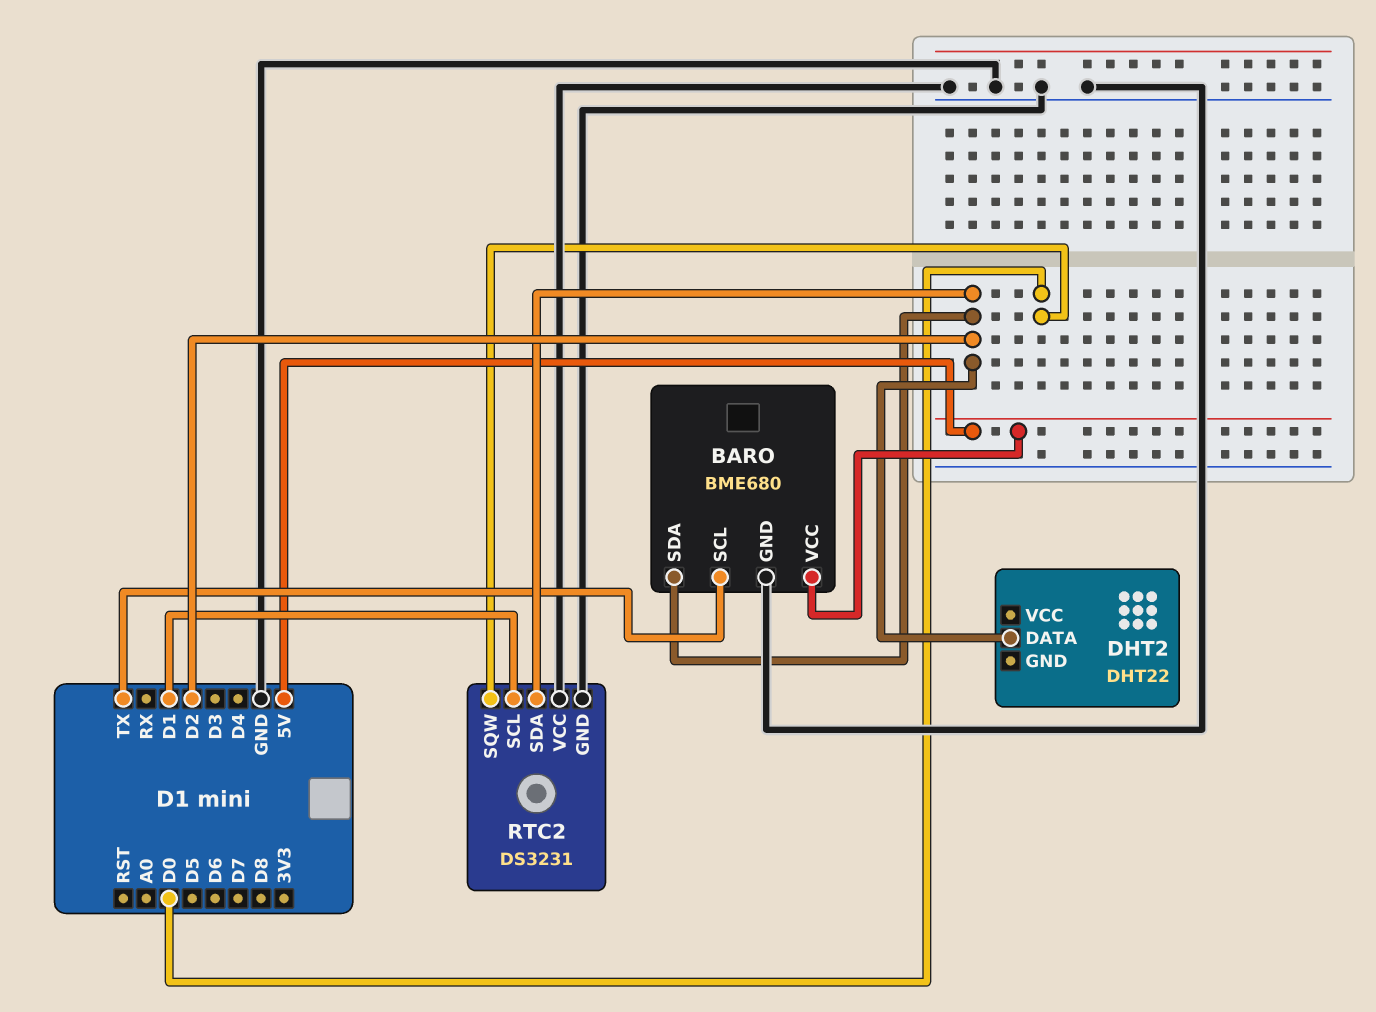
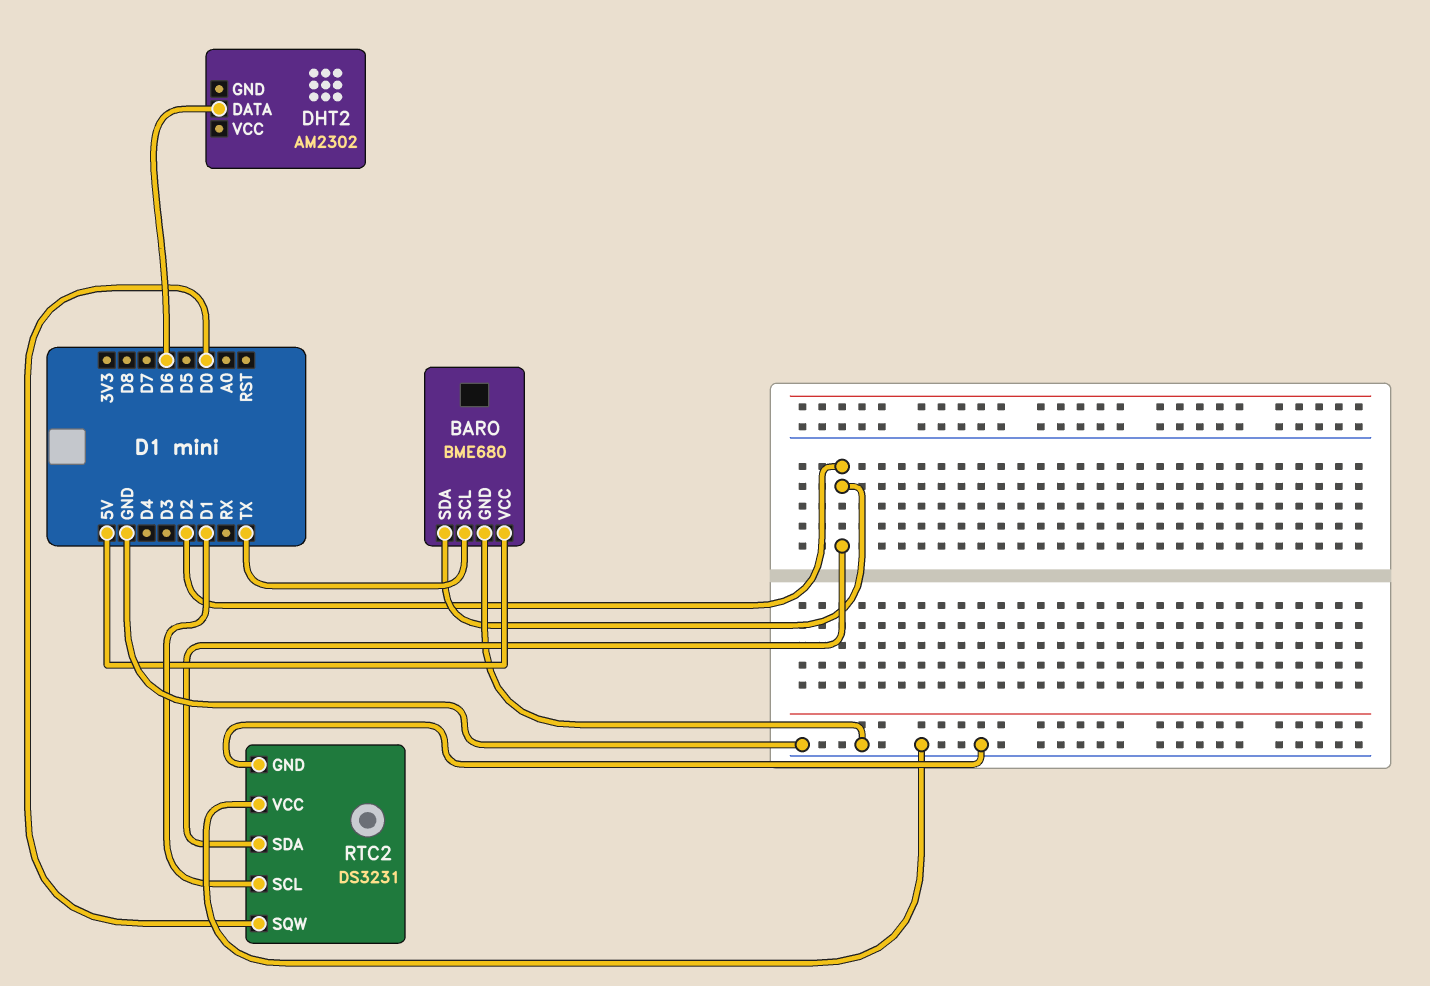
DHT2: DHT22 -> AM2302
DHT2 pin DATA: D2 -> D6

